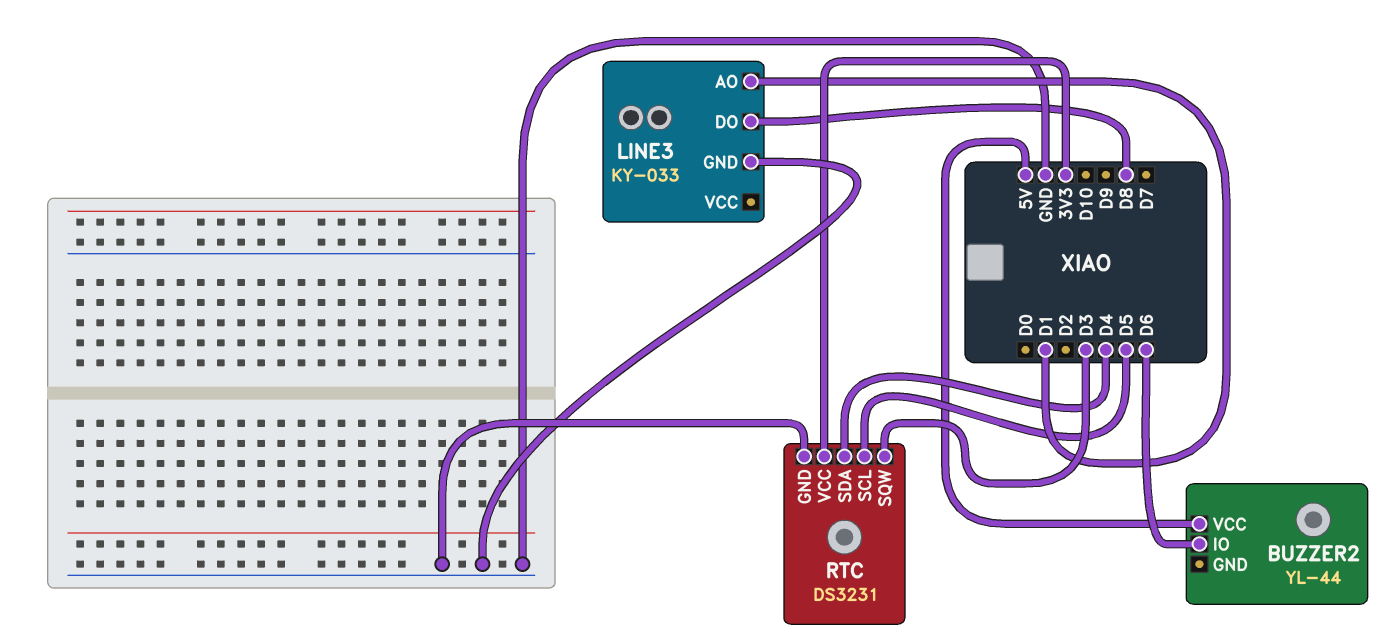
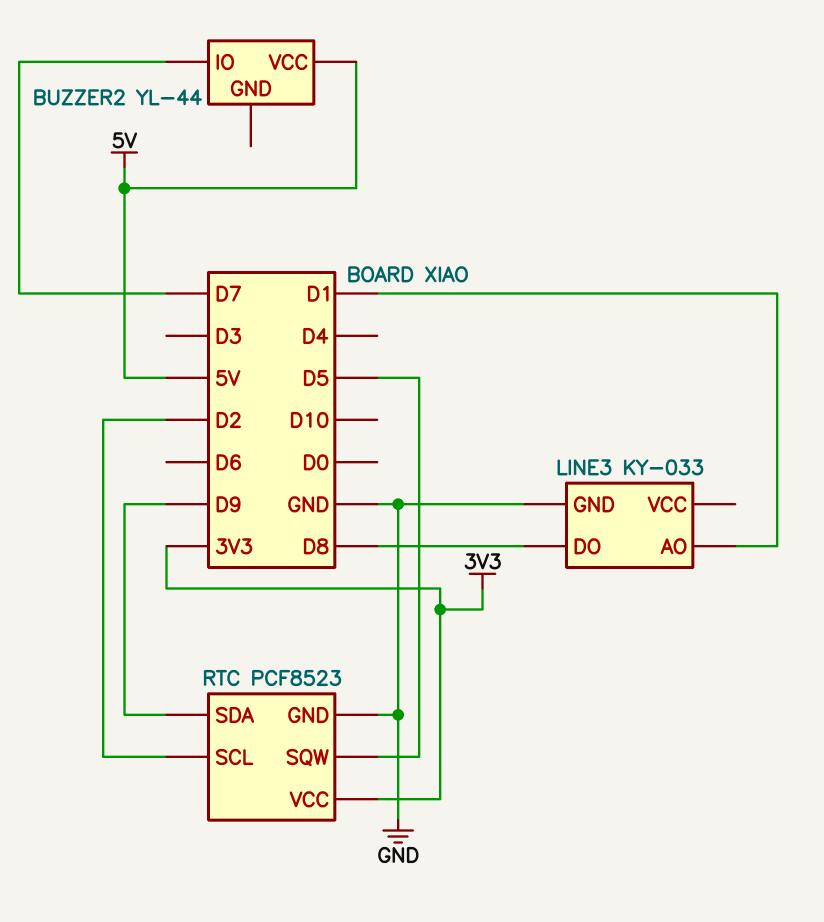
BUZZER2 pin IO: D6 -> D7
RTC: DS3231 -> PCF8523
RTC pin SCL: D5 -> D2
RTC pin SDA: D4 -> D9
RTC pin SQW: D3 -> D5

